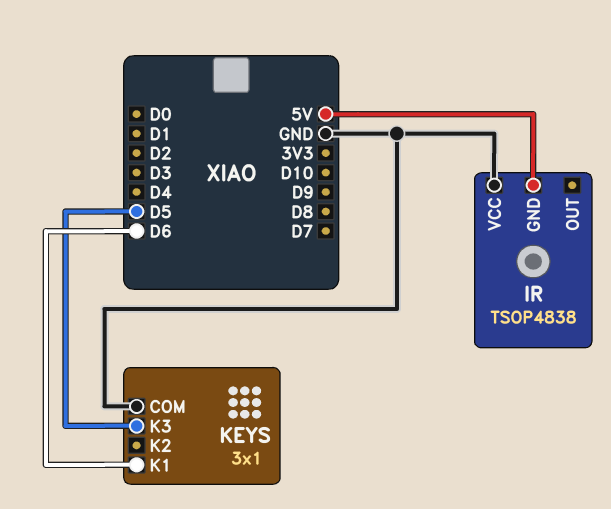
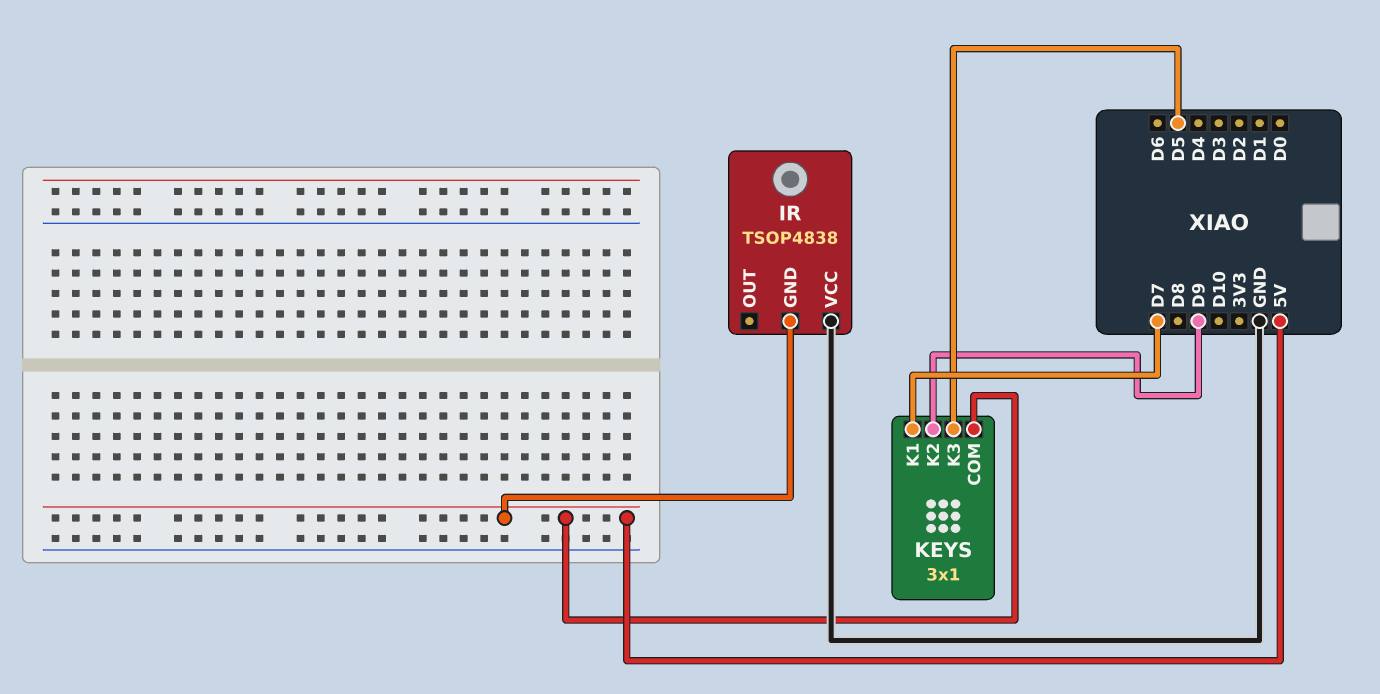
KEYS pin COM: GND -> 5V
KEYS pin K1: D6 -> D7
KEYS pin K2: none -> D9

